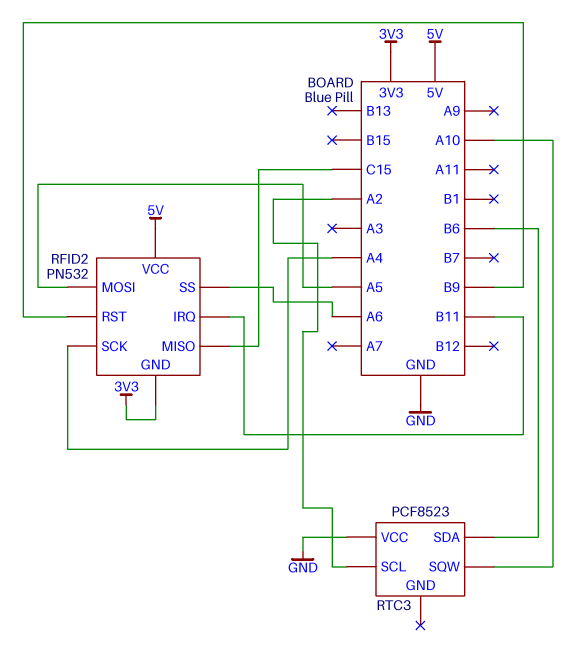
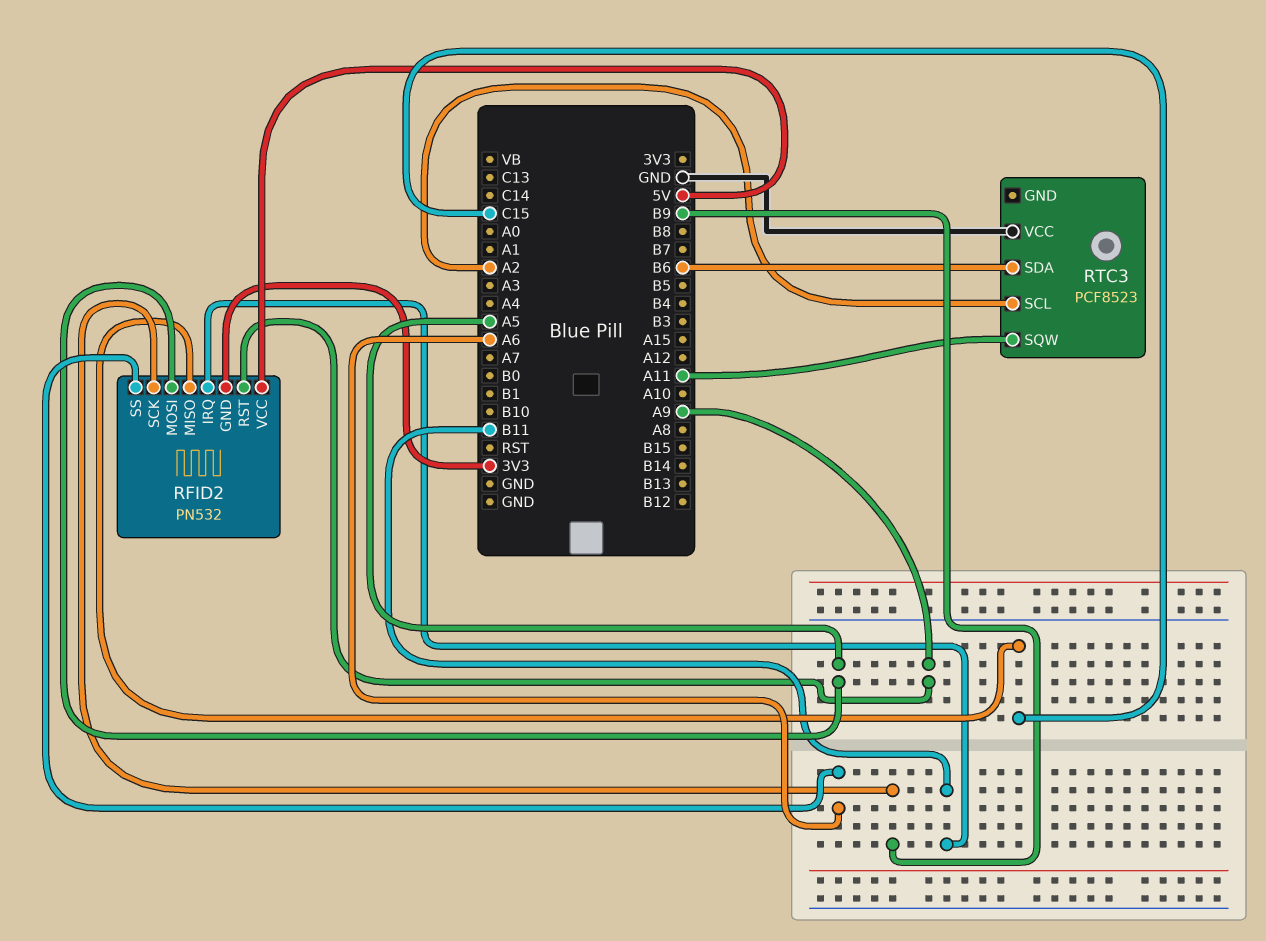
RFID2 pin RST: B9 -> A9
RFID2 pin SCK: A4 -> B9
RTC3 pin SQW: A10 -> A11

